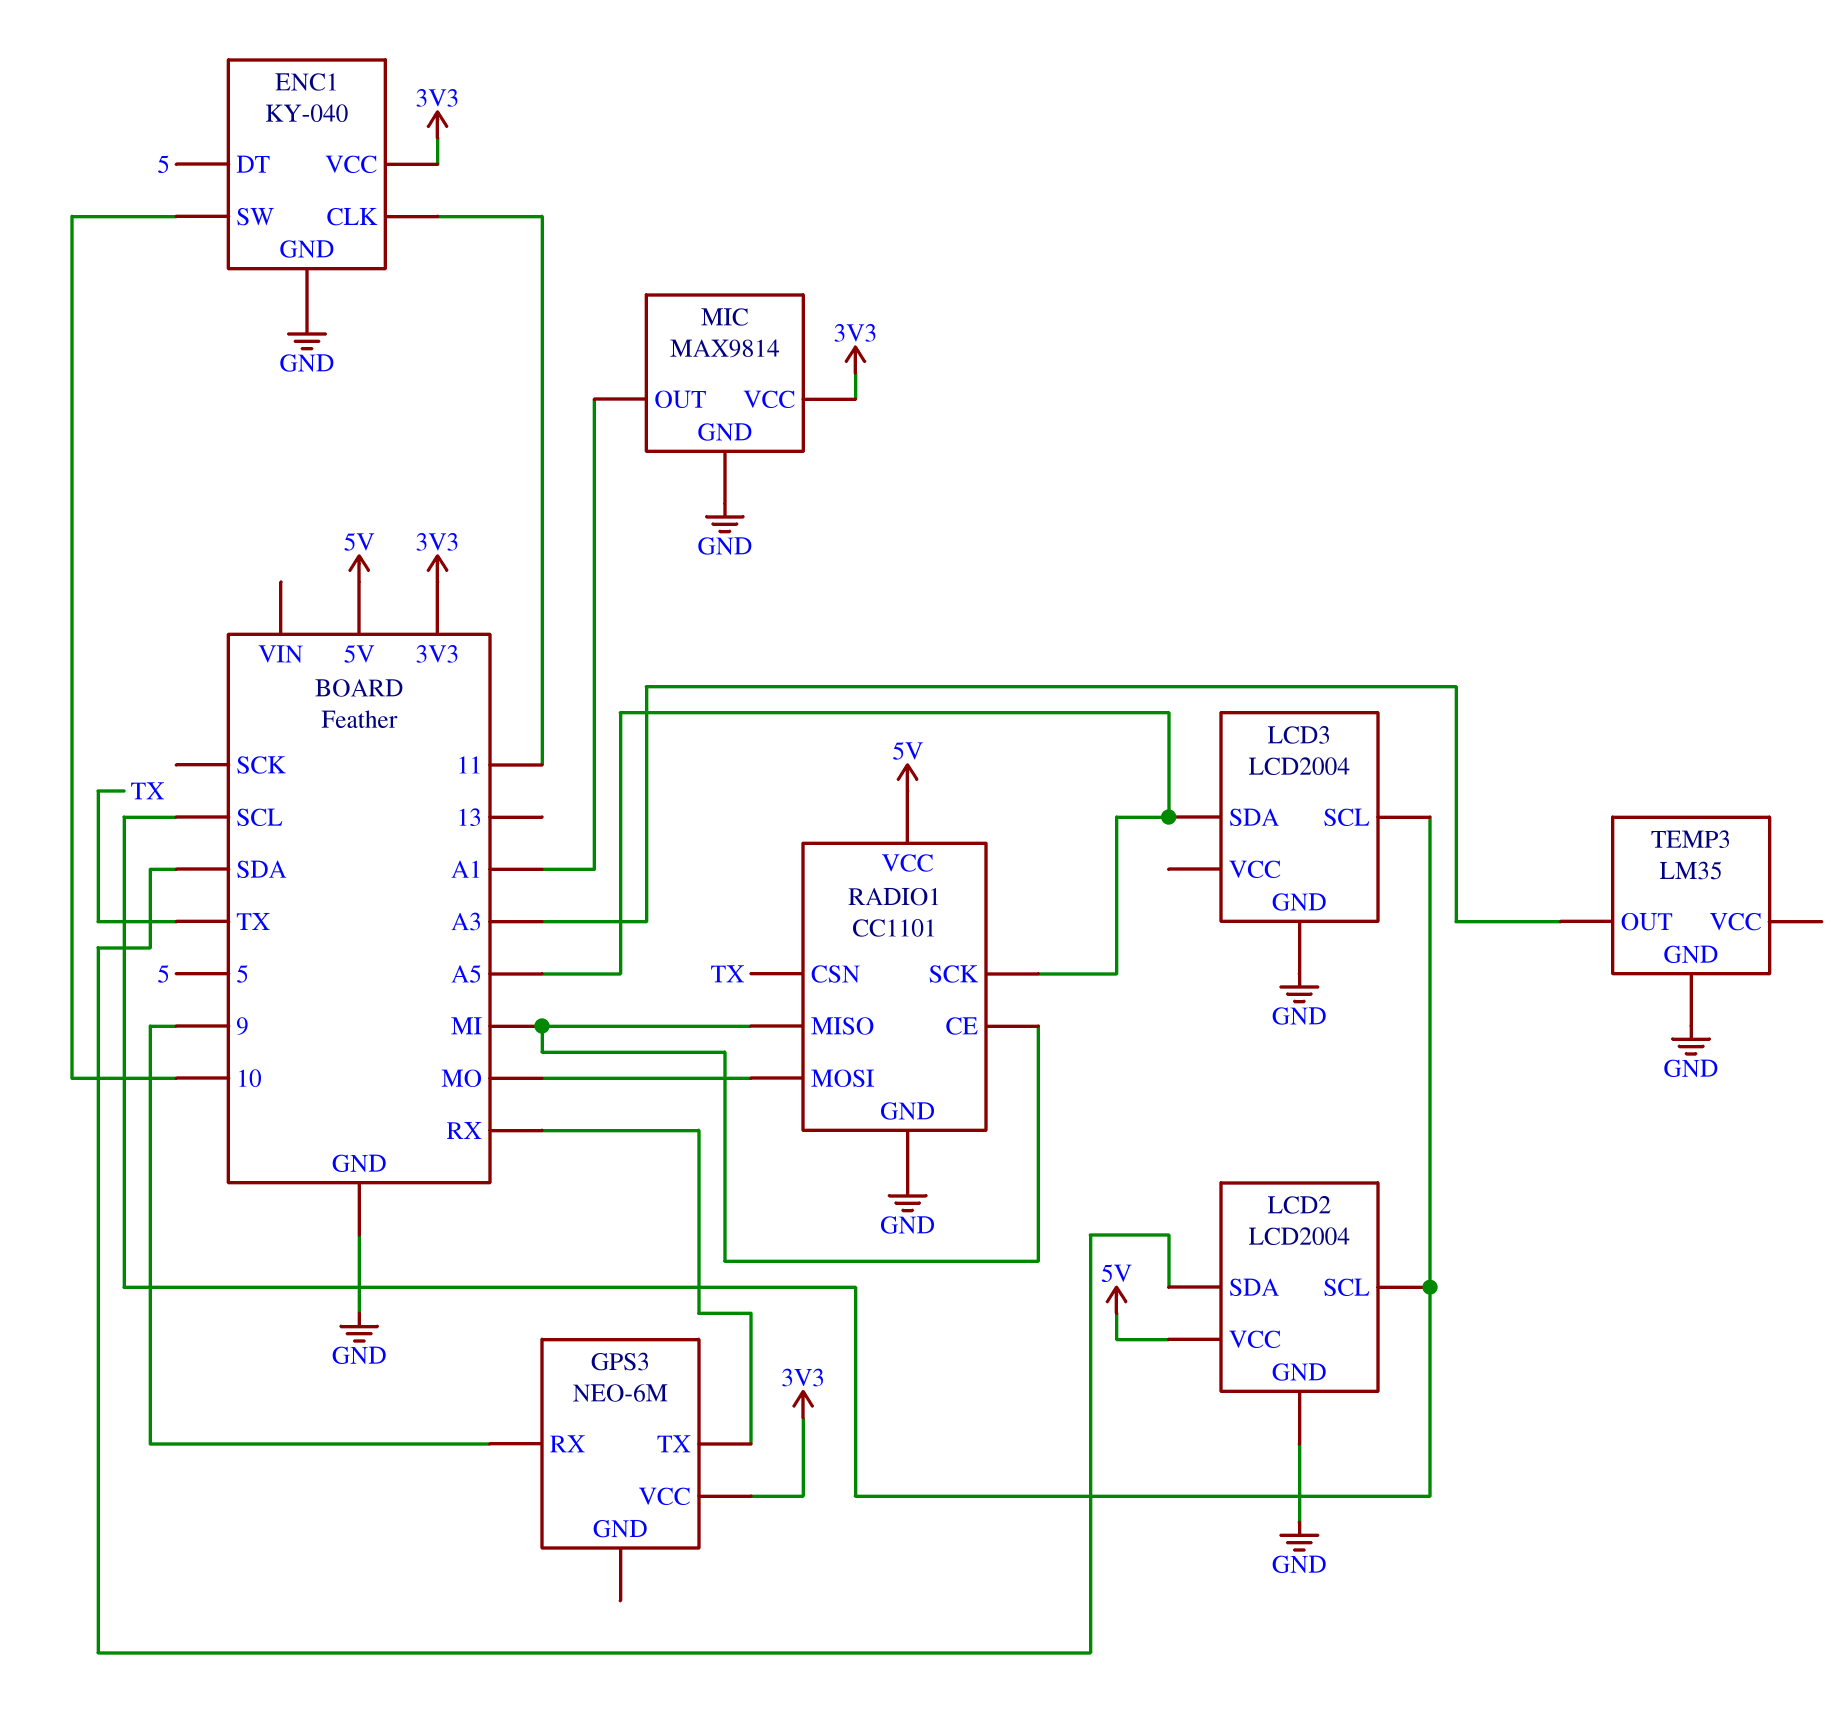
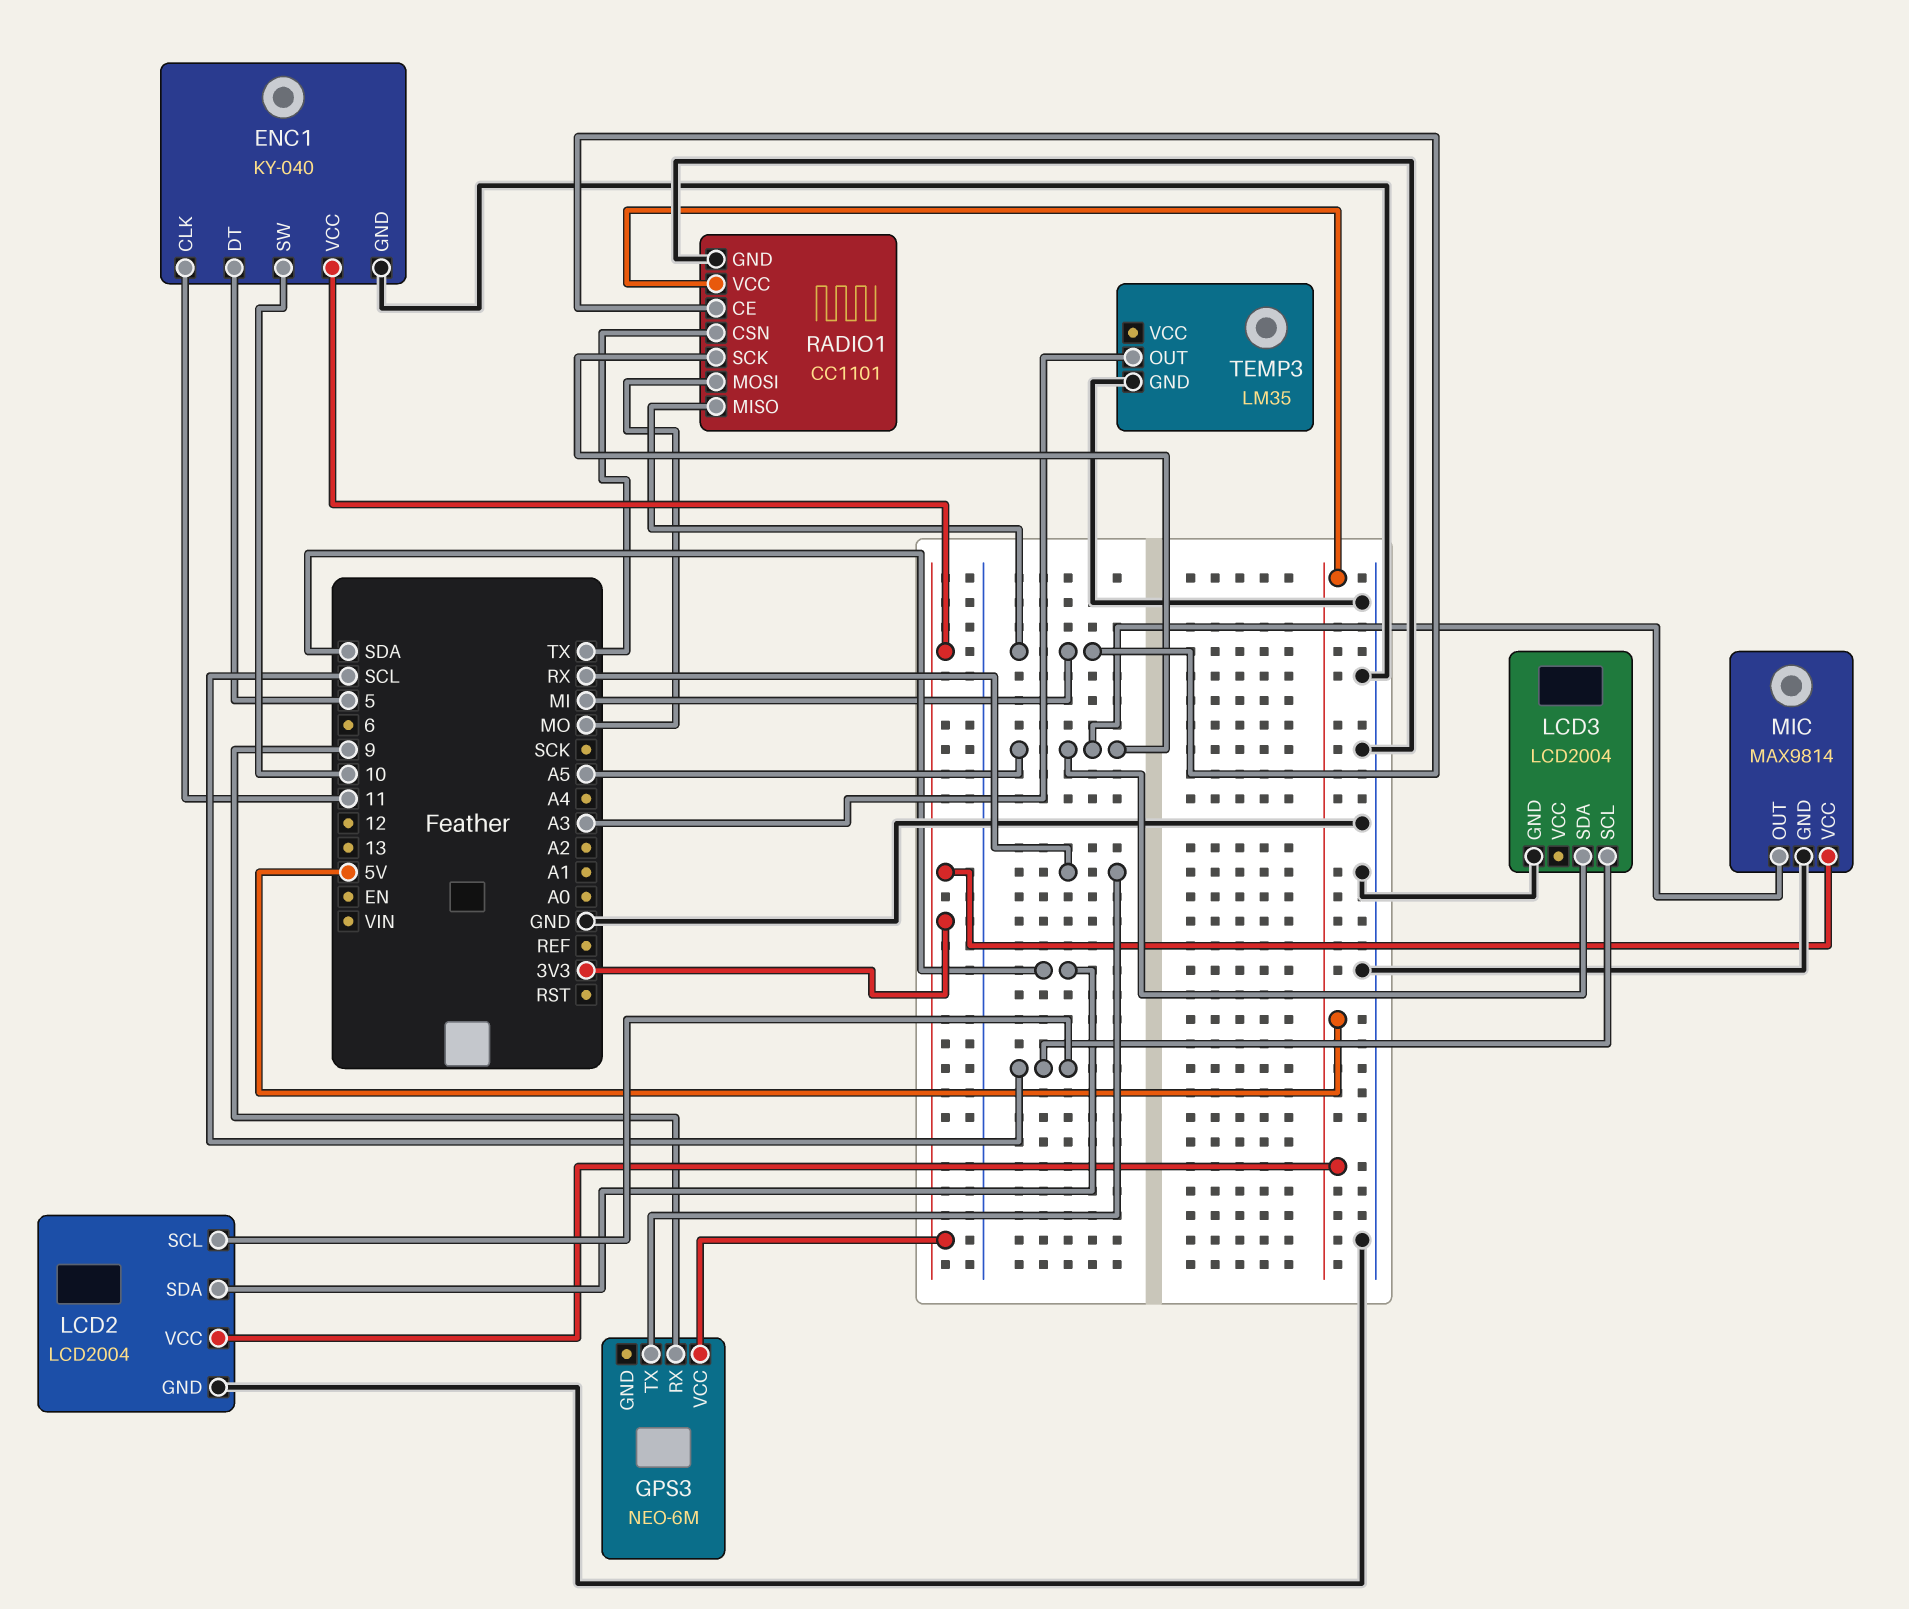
MIC pin OUT: A1 -> A5

